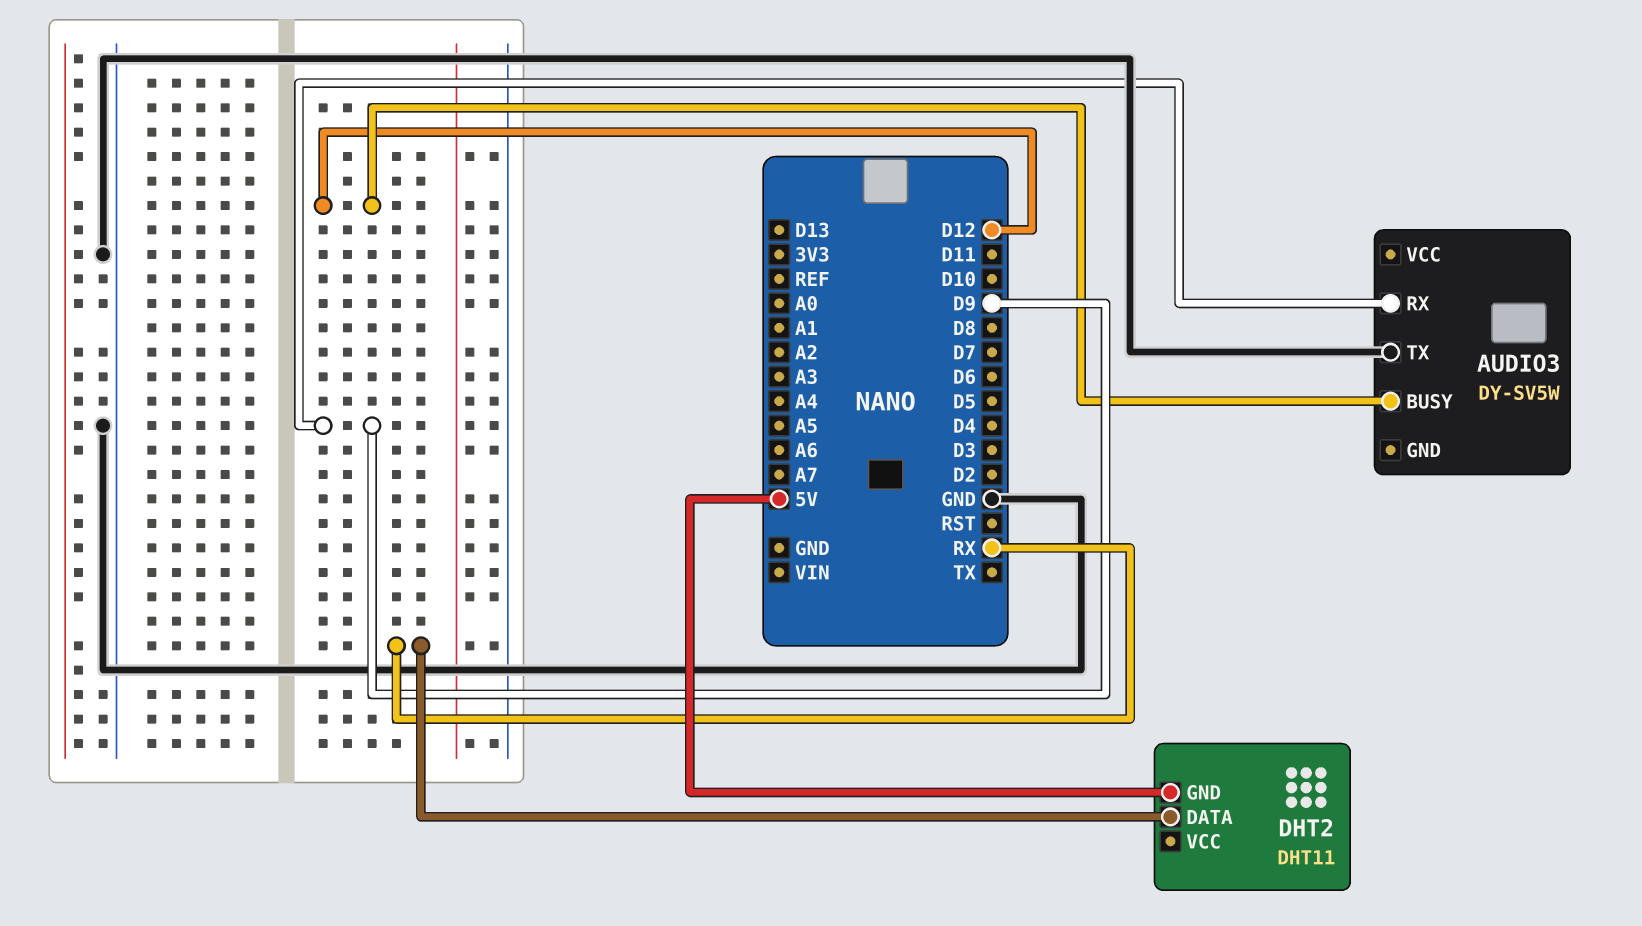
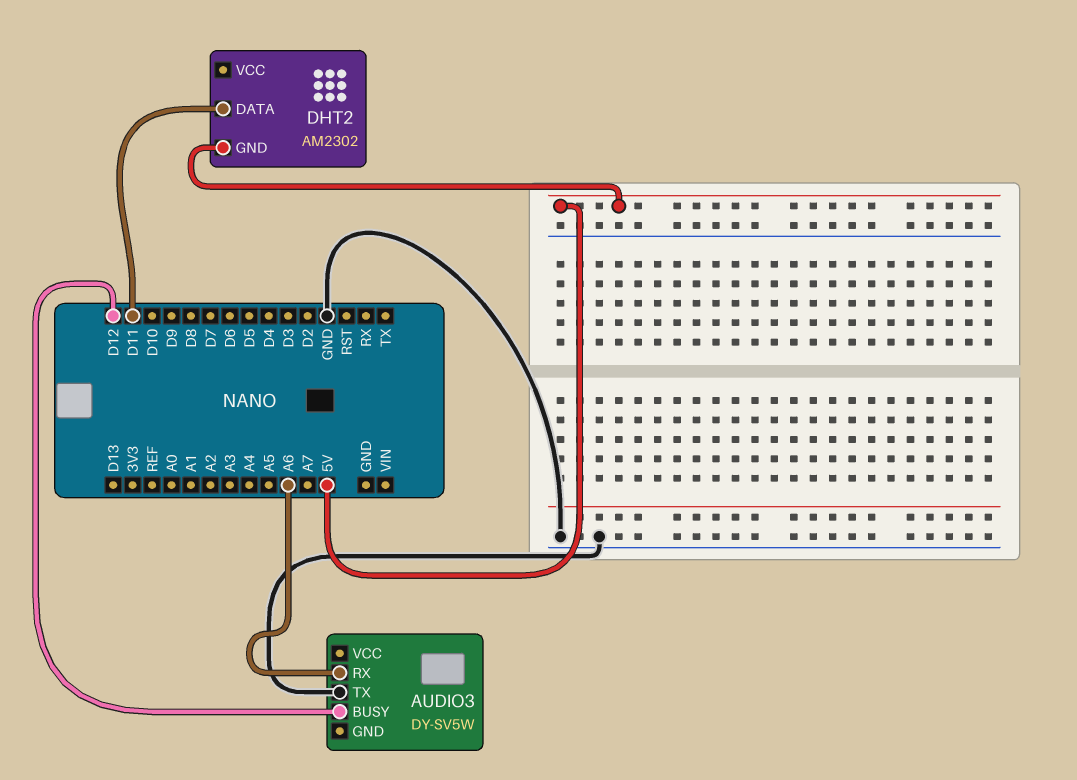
AUDIO3 pin RX: D9 -> A6
DHT2: DHT11 -> AM2302
DHT2 pin DATA: RX -> D11

